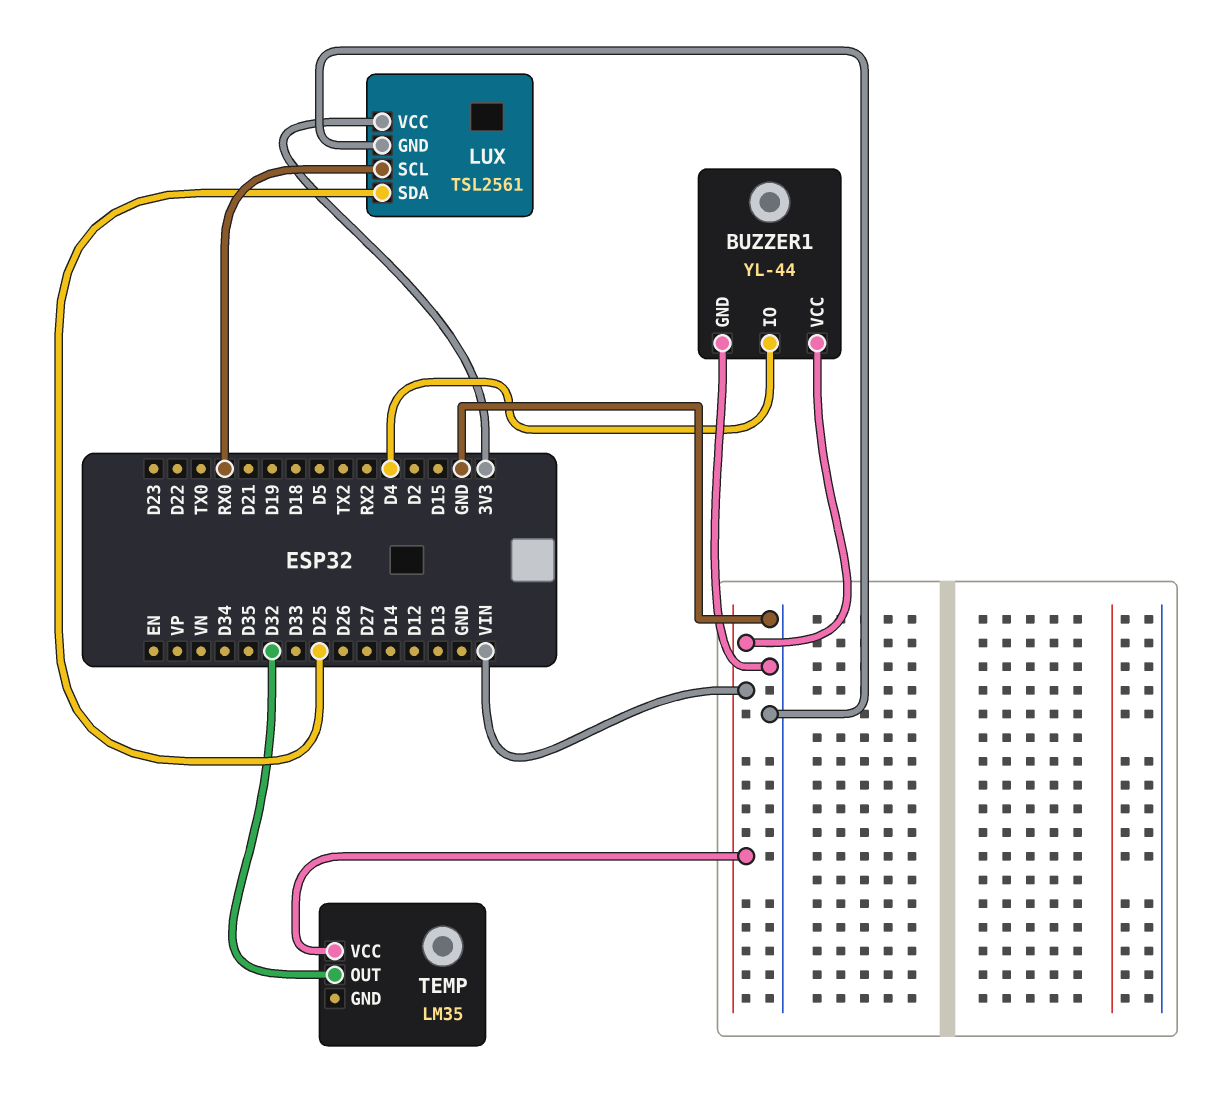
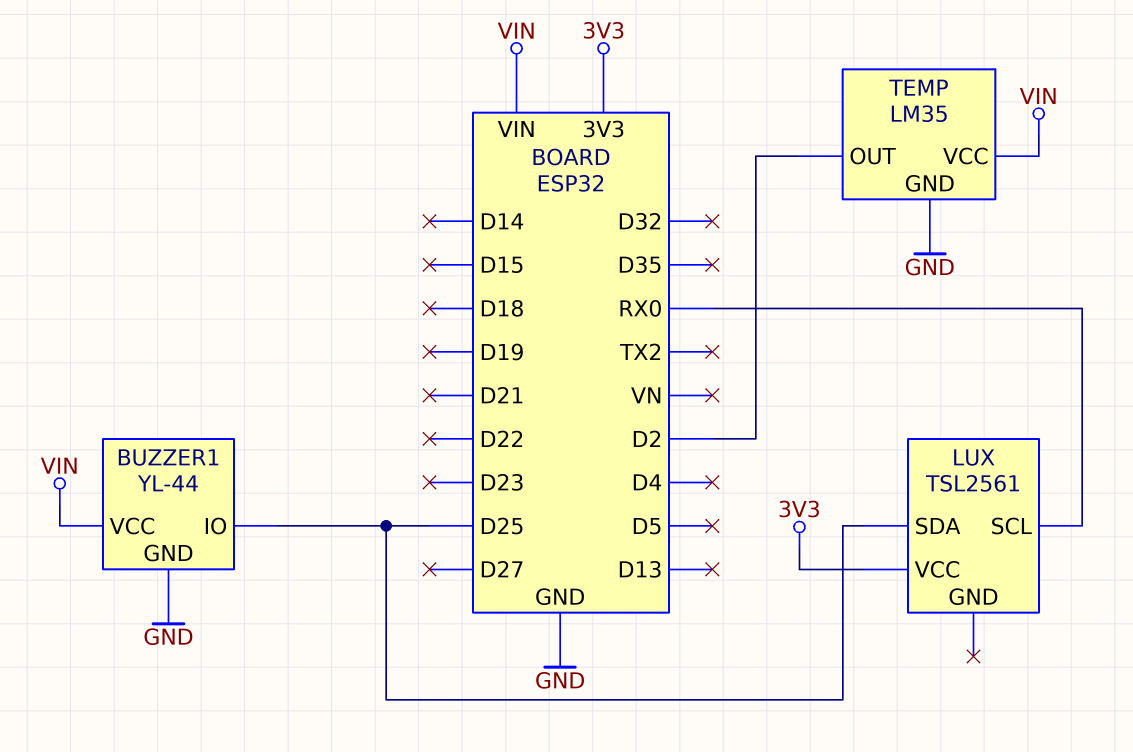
BUZZER1 pin IO: D4 -> D25
LUX pin GND: GND -> none
TEMP pin GND: none -> GND
TEMP pin OUT: D32 -> D2

